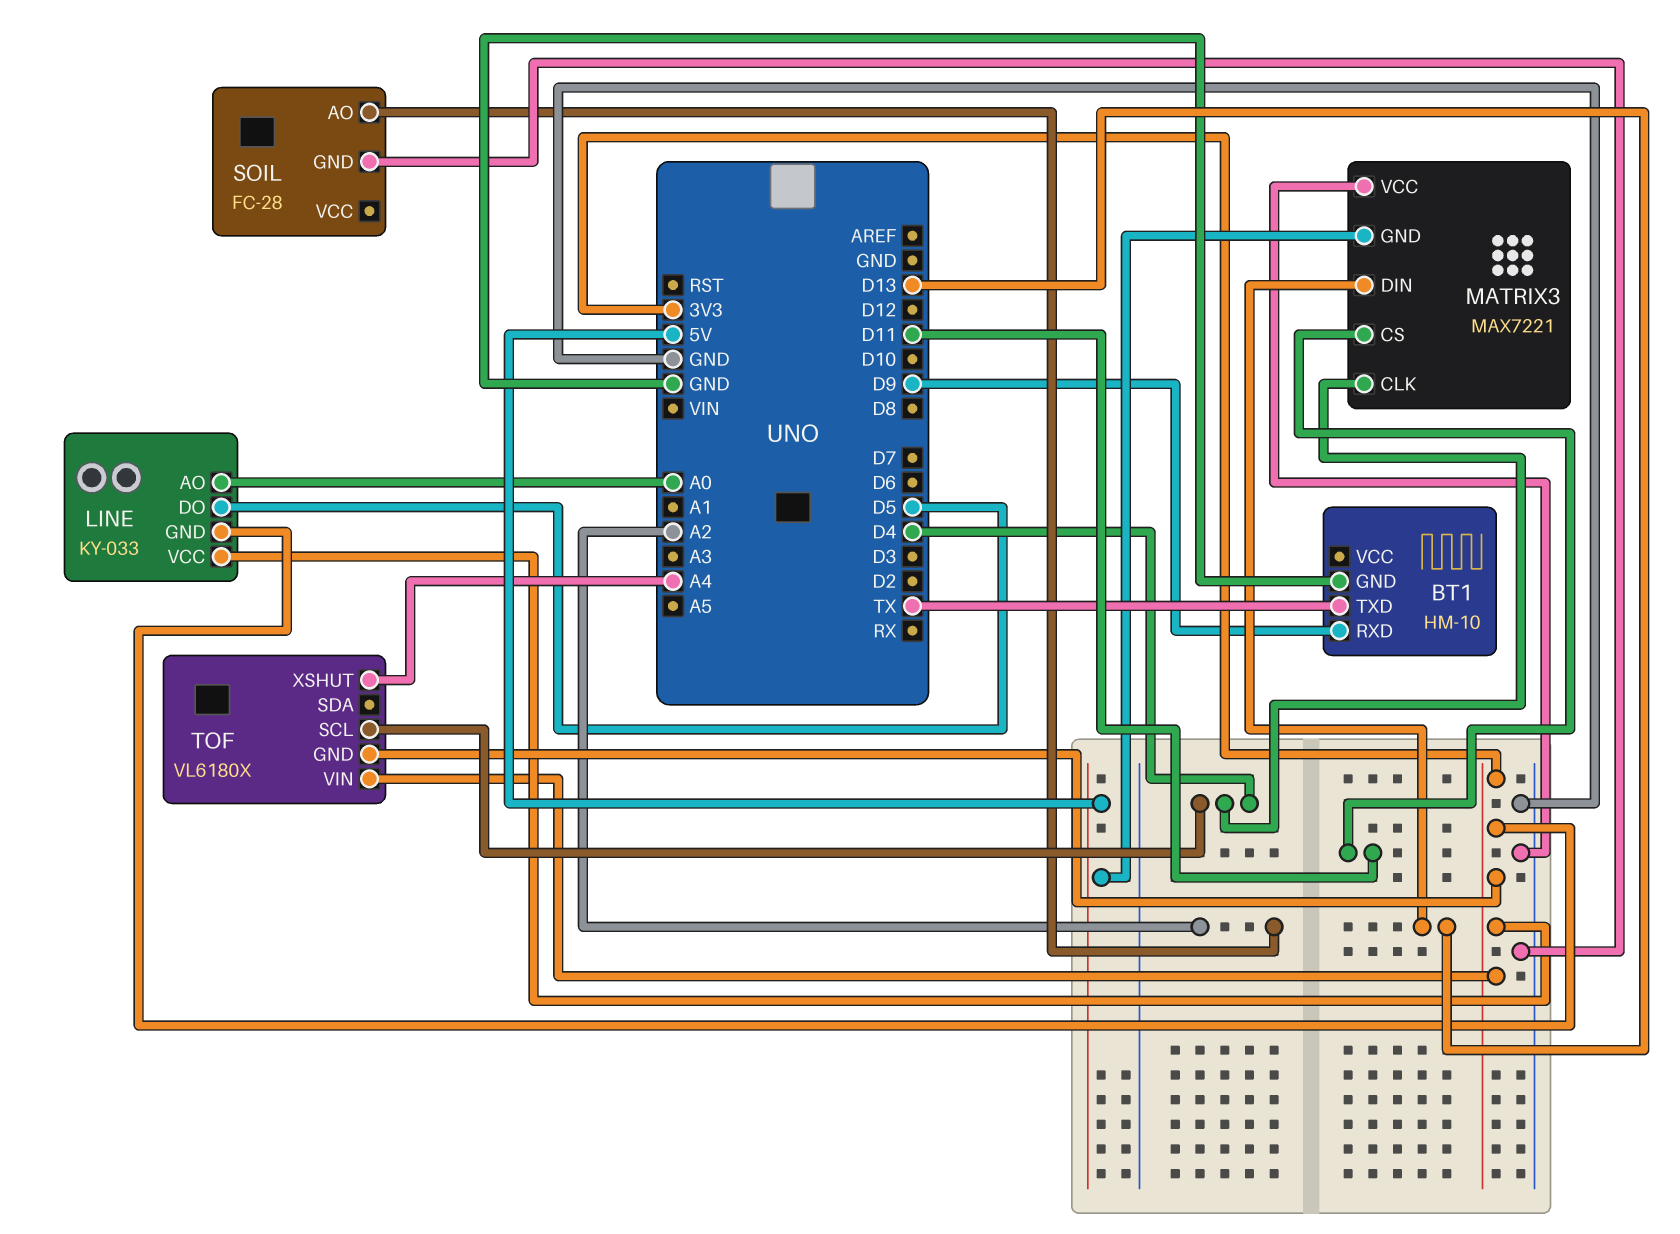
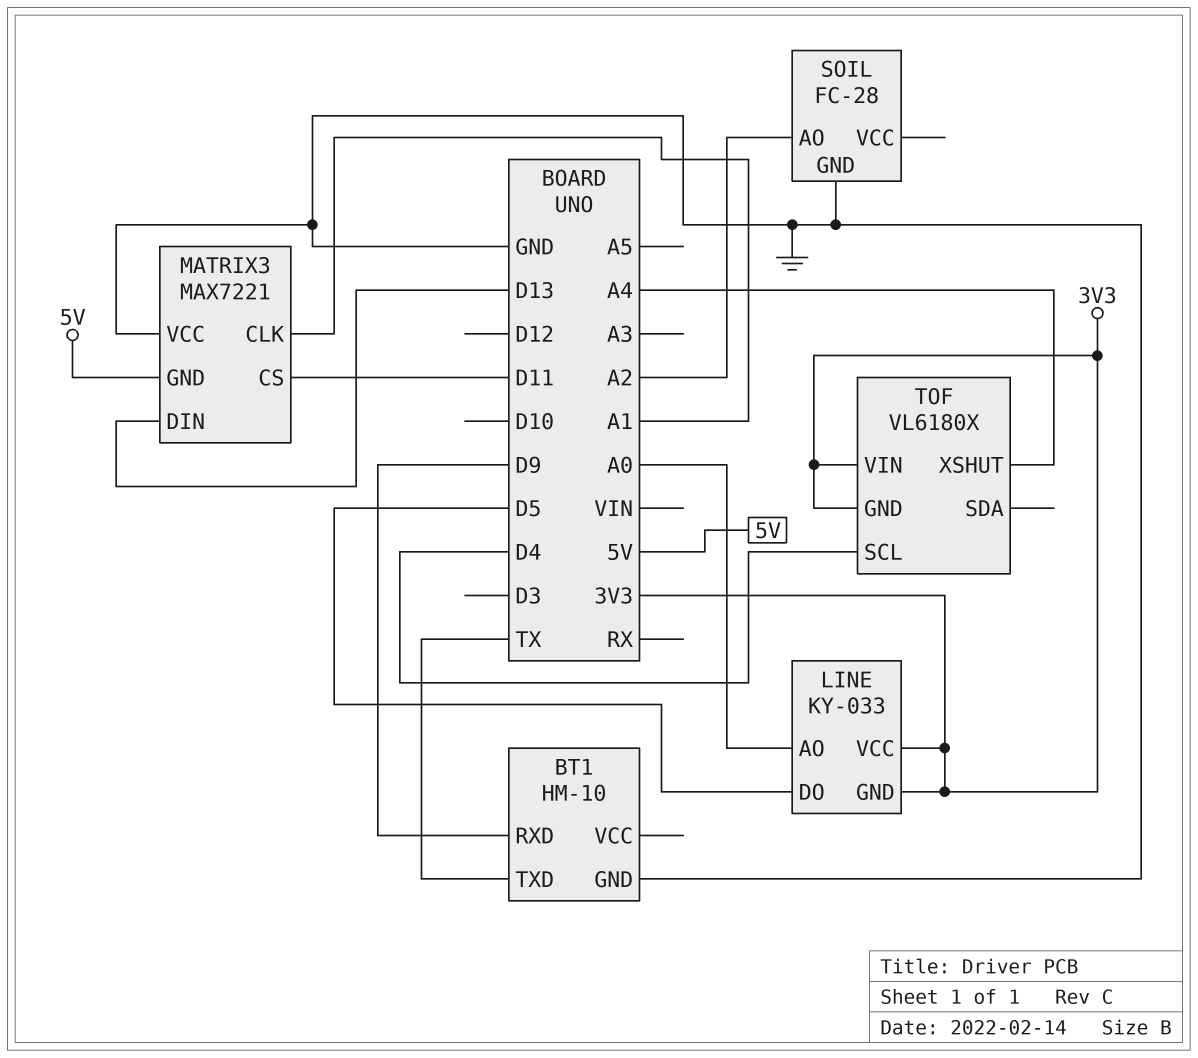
MATRIX3 pin CLK: D4 -> A1

